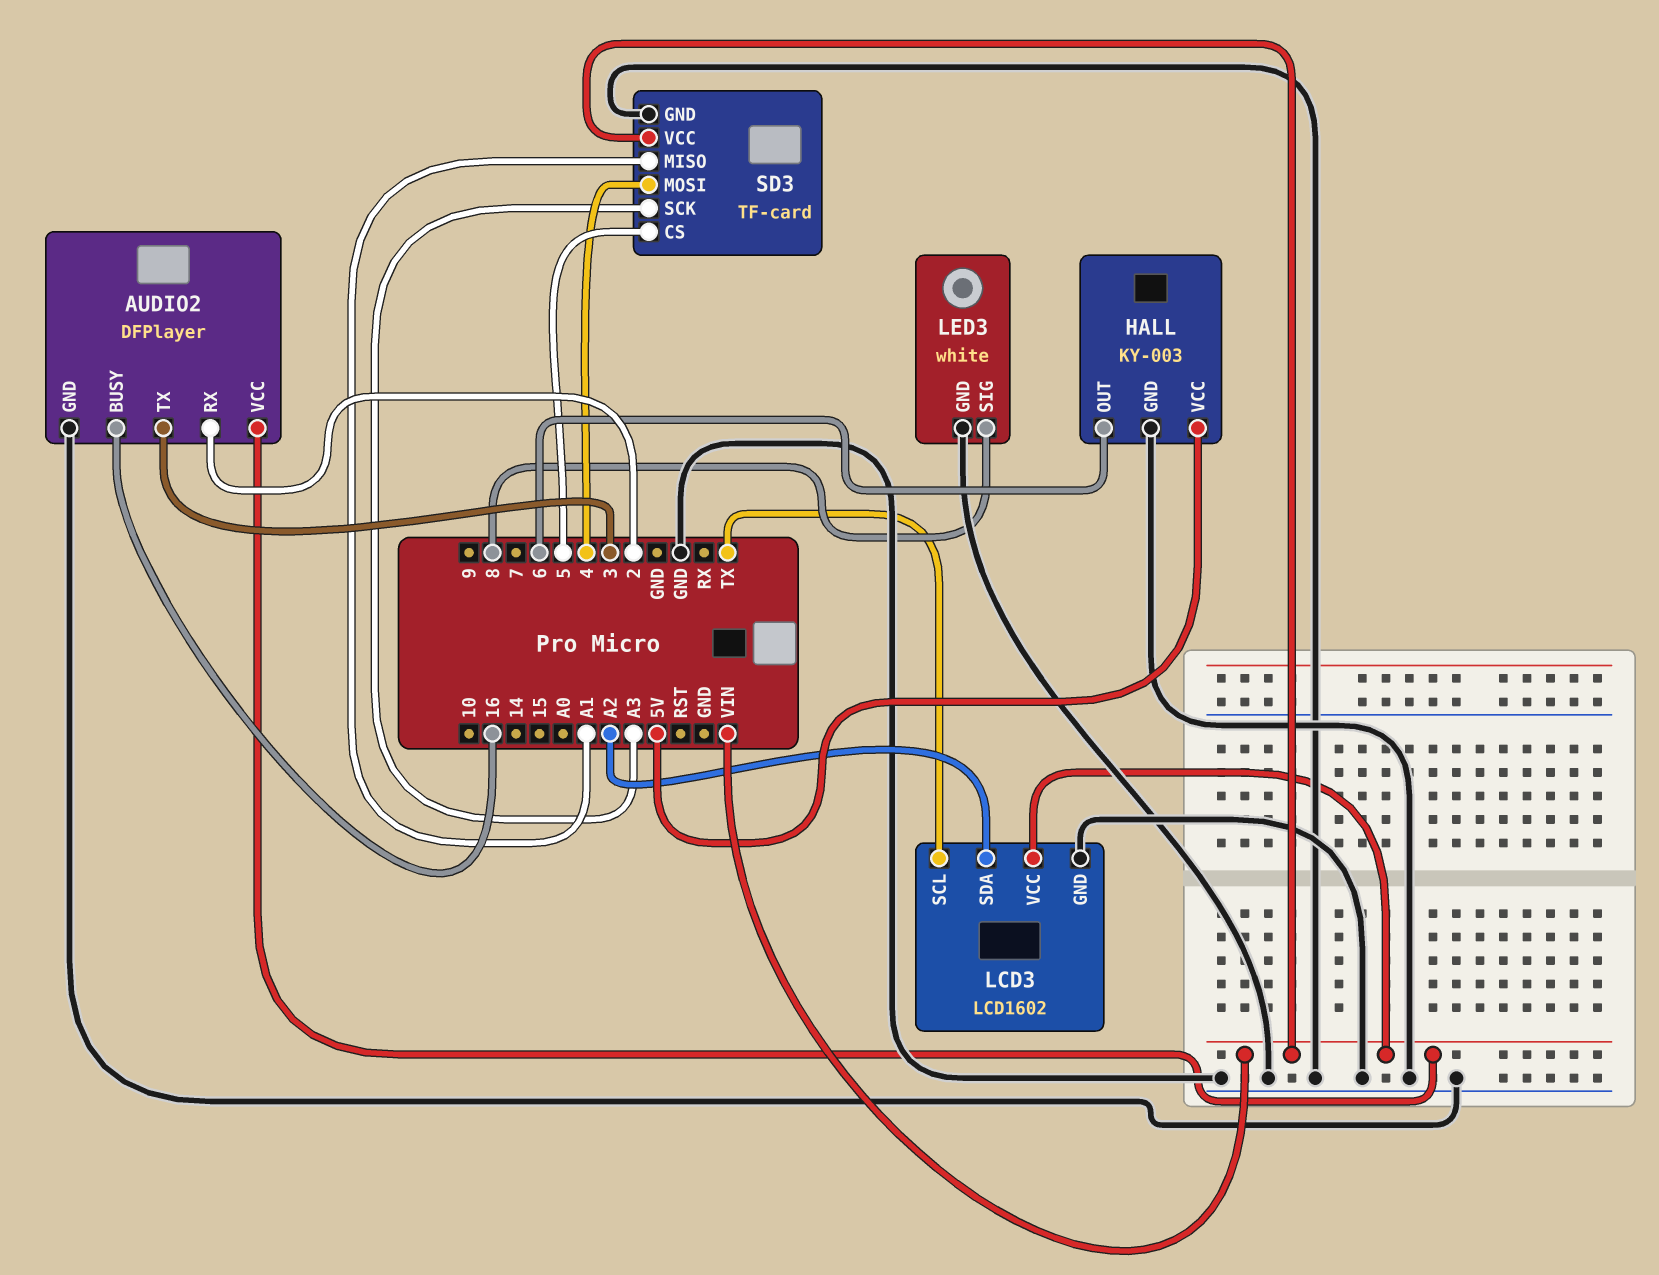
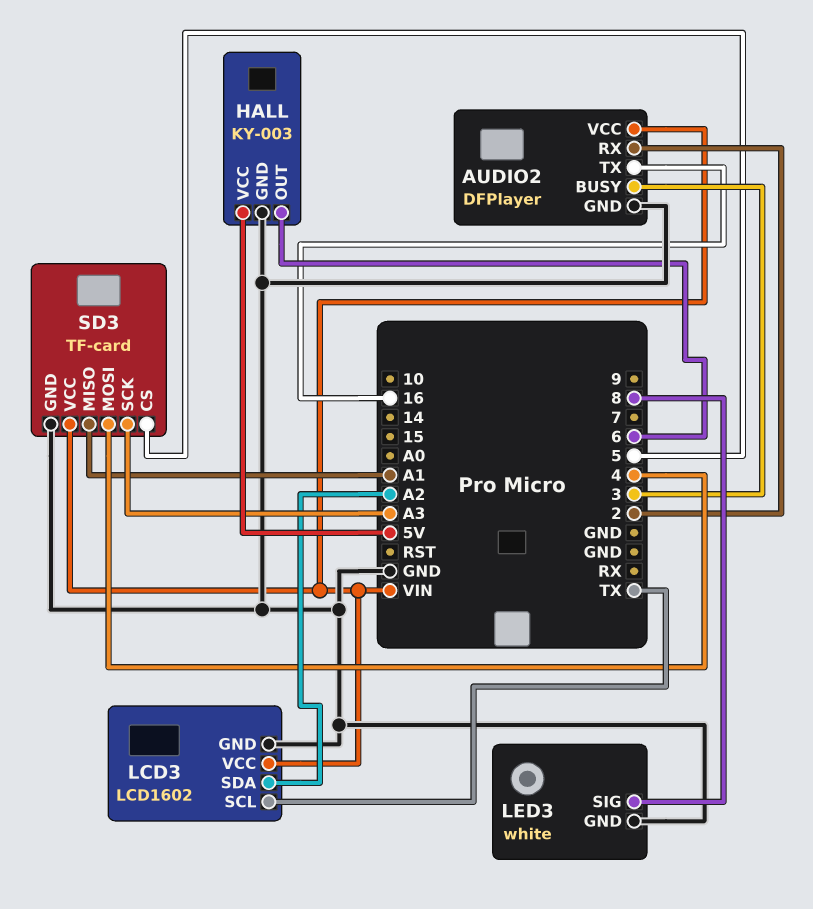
AUDIO2 pin BUSY: 16 -> 3
AUDIO2 pin TX: 3 -> 16

